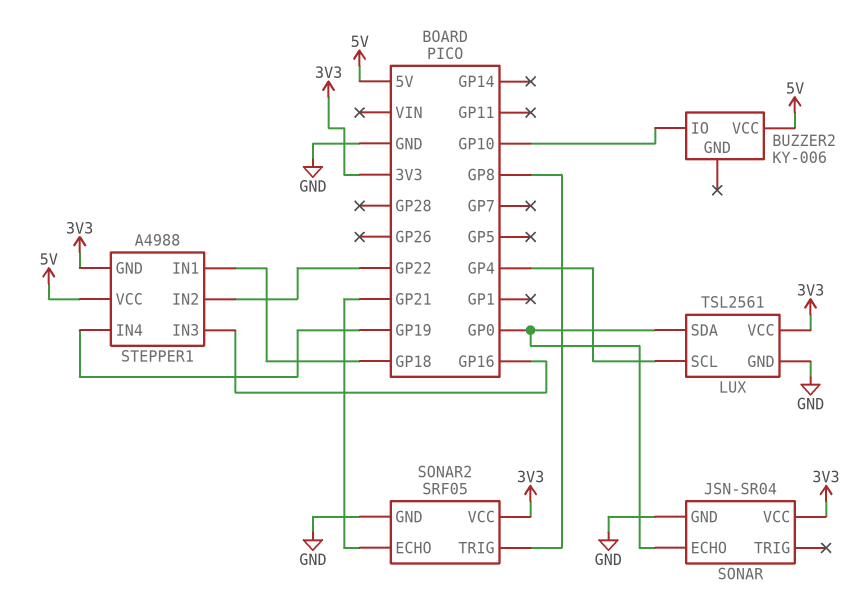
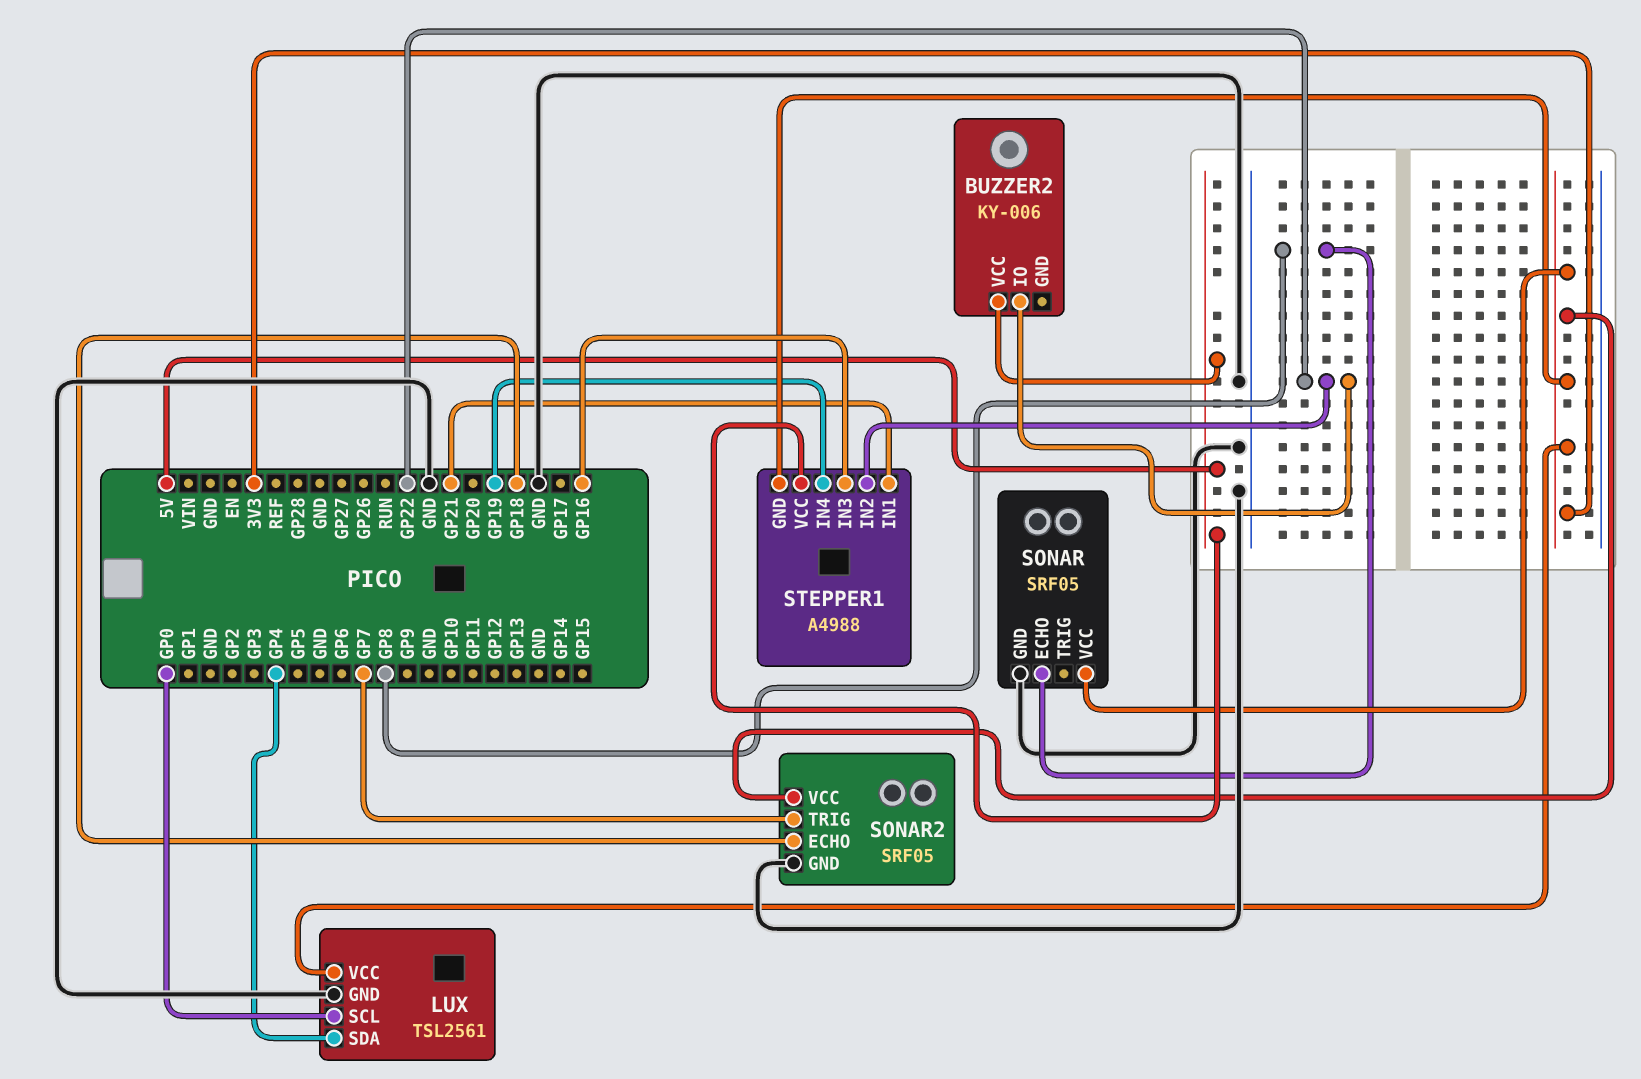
BUZZER2 pin IO: GP10 -> GP22
LUX pin SCL: GP4 -> GP0
LUX pin SDA: GP0 -> GP4
SONAR: JSN-SR04 -> SRF05
SONAR pin ECHO: GP0 -> GP8
SONAR2 pin ECHO: GP21 -> GP18
SONAR2 pin TRIG: GP8 -> GP7
STEPPER1 pin IN1: GP18 -> GP21

